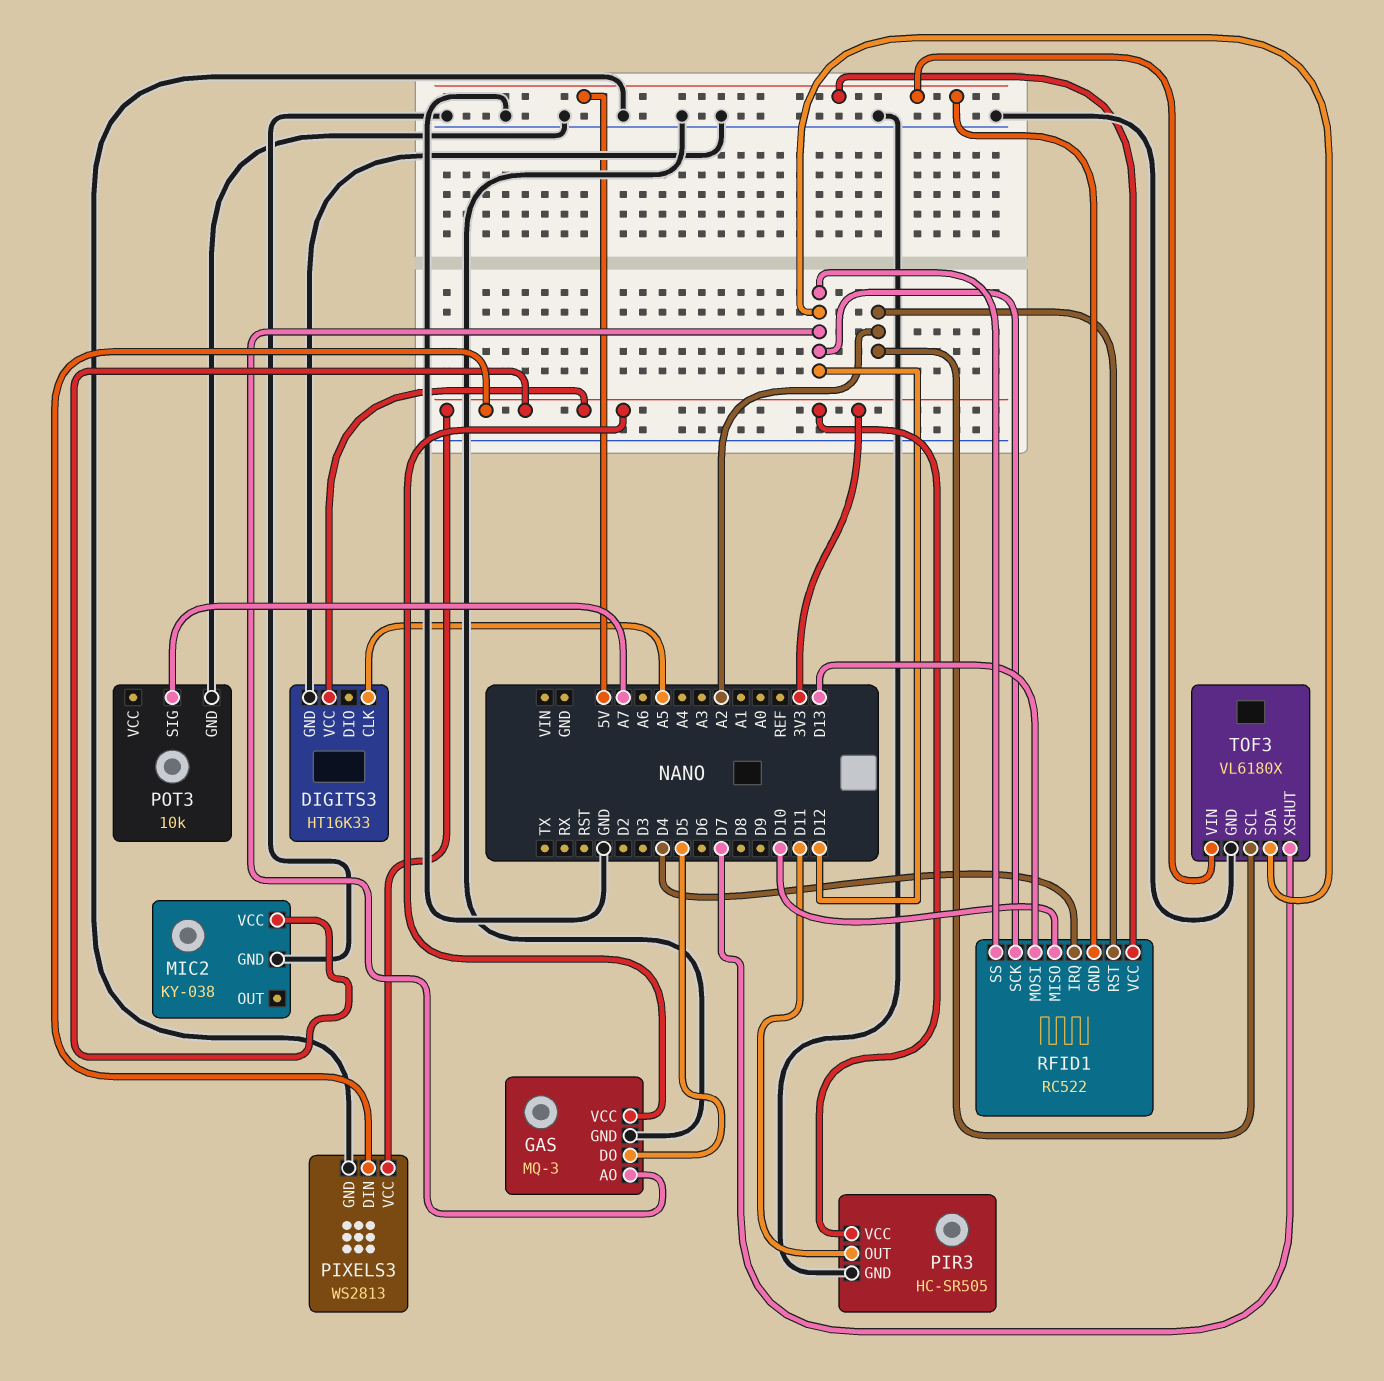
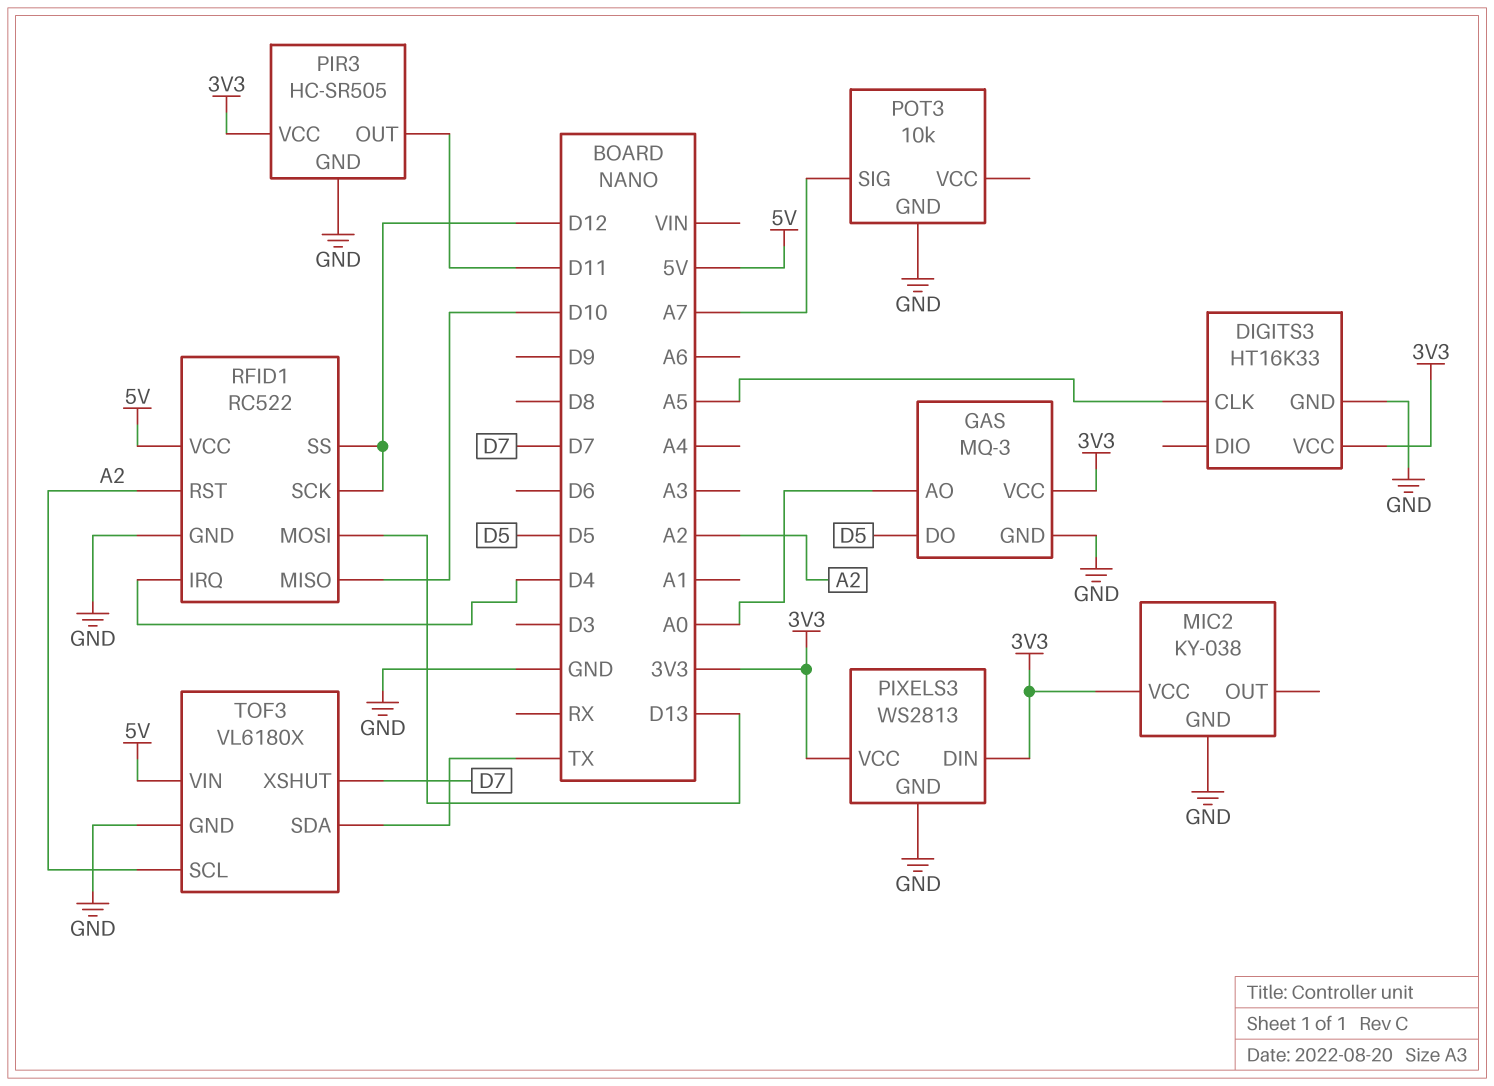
GAS pin AO: D12 -> A0
RFID1 pin GND: 5V -> GND
TOF3 pin SDA: D12 -> TX

